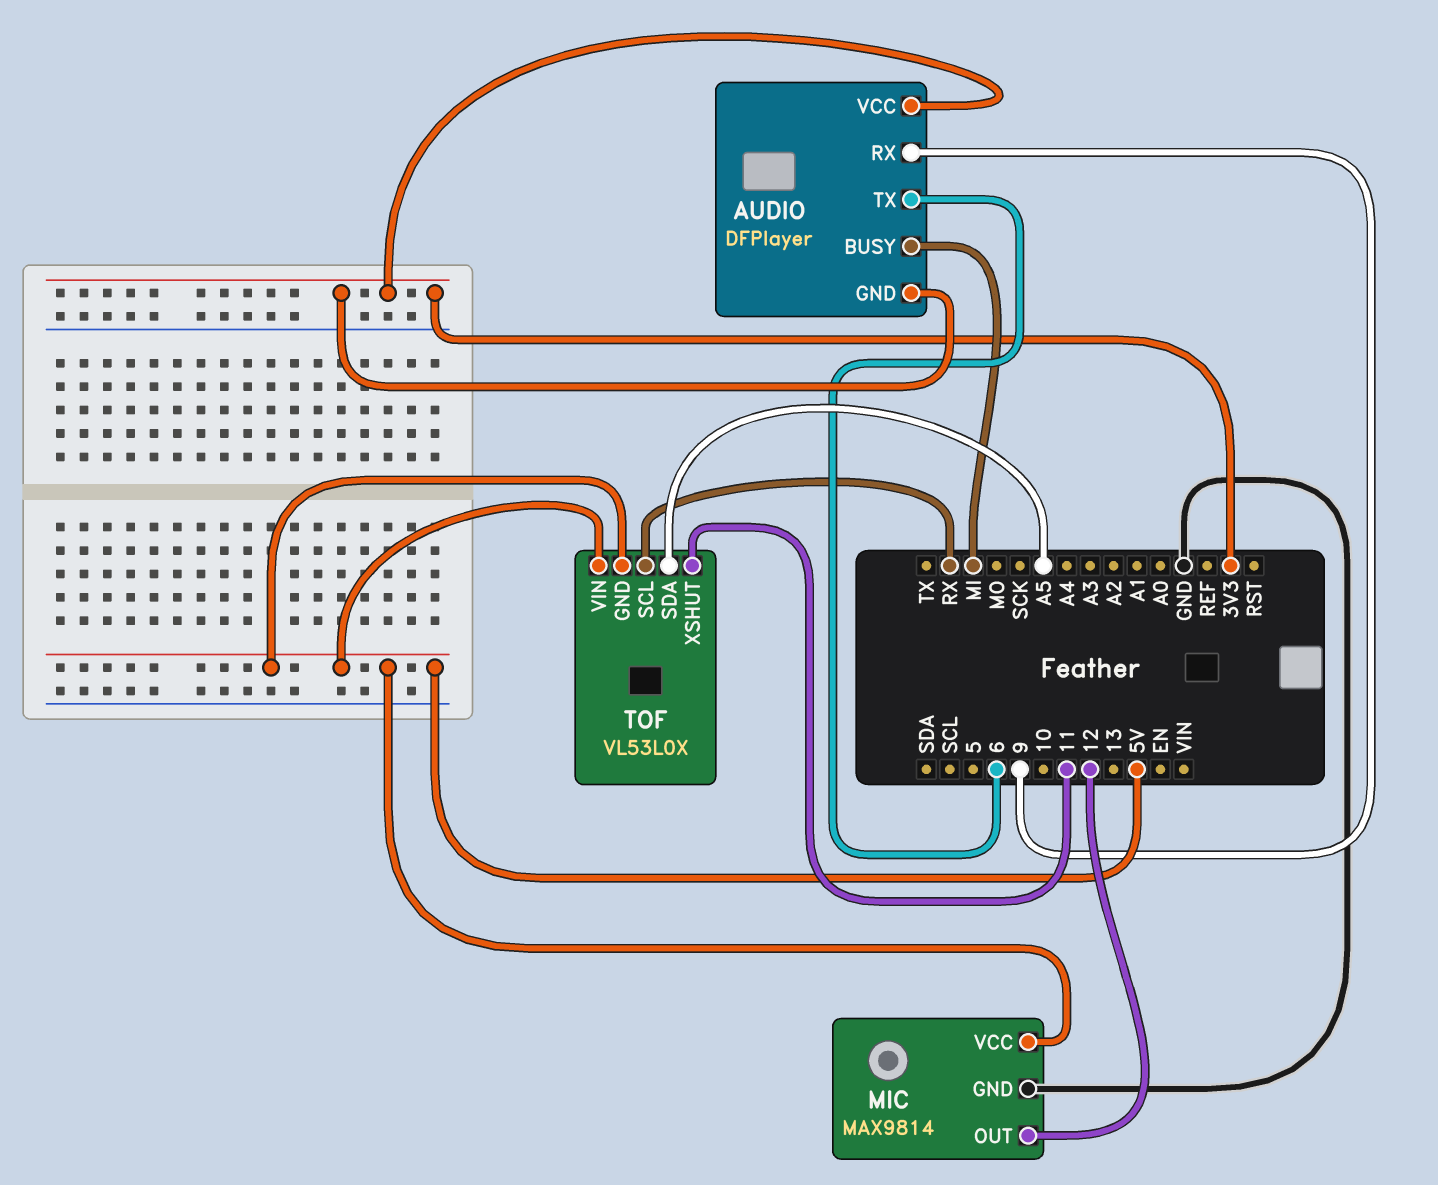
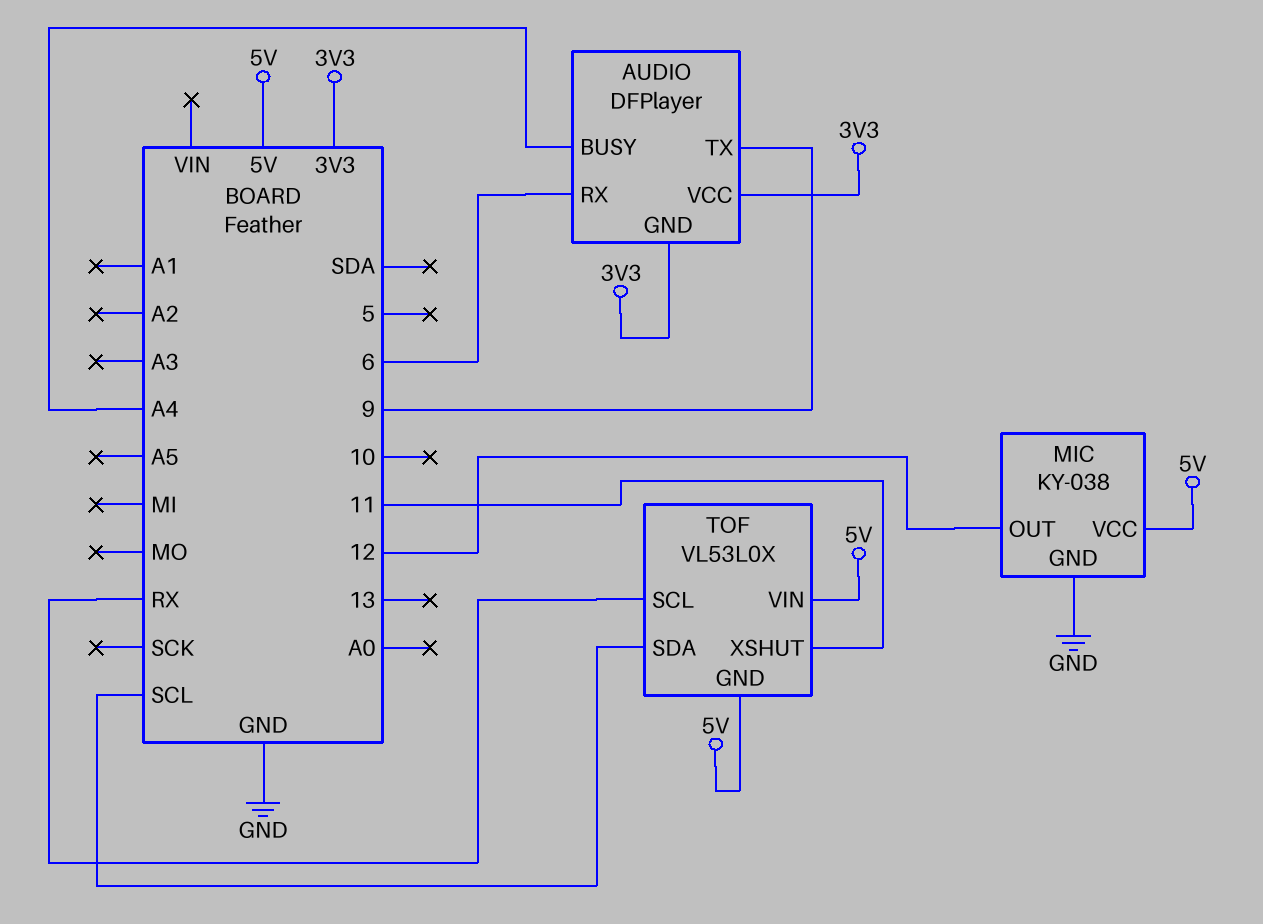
AUDIO pin BUSY: MI -> A4
AUDIO pin RX: 9 -> 6
AUDIO pin TX: 6 -> 9
MIC: MAX9814 -> KY-038
TOF pin SDA: A5 -> SCL

